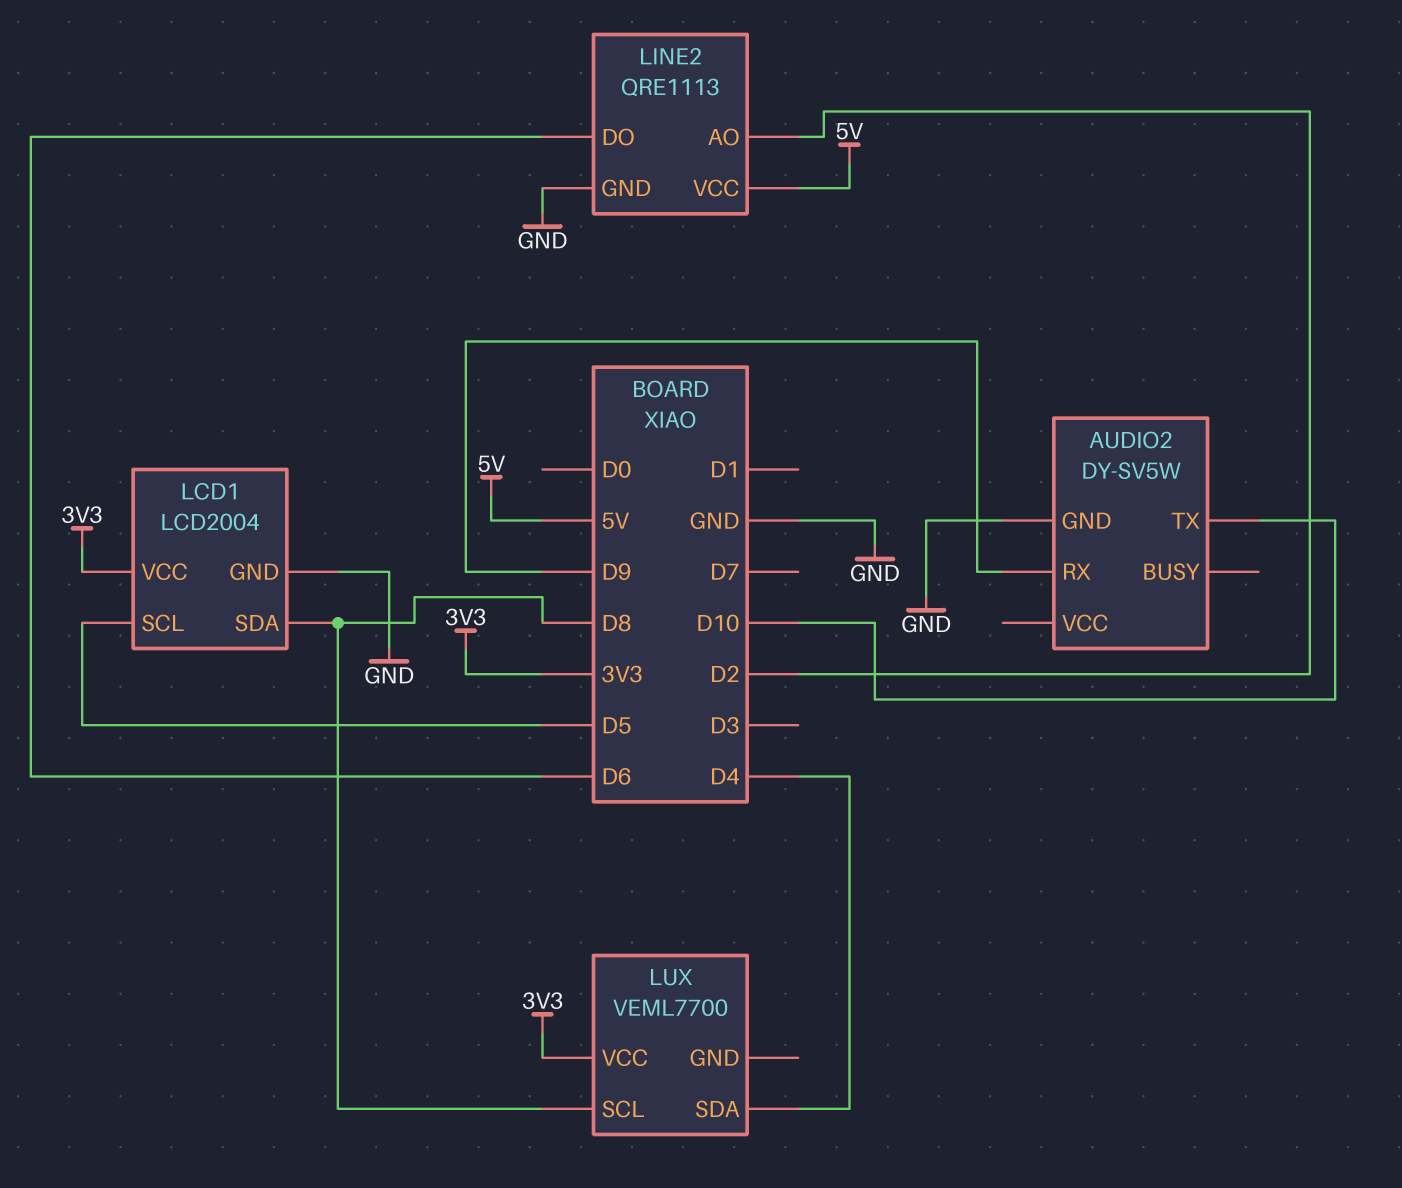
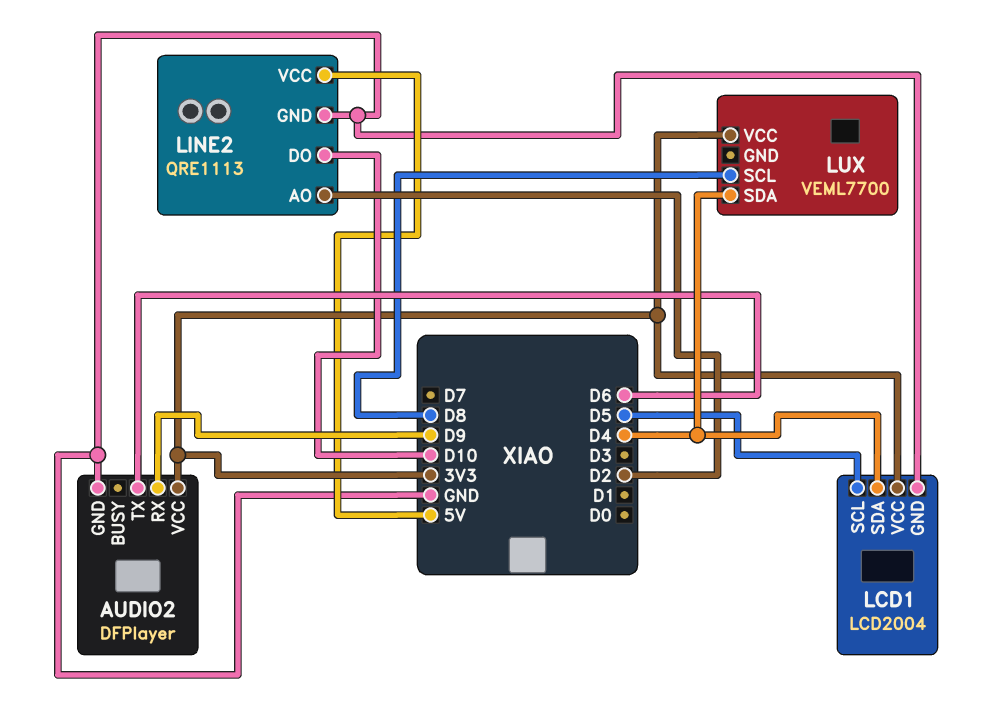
AUDIO2: DY-SV5W -> DFPlayer
AUDIO2 pin TX: D10 -> D6
AUDIO2 pin VCC: none -> 3V3
LCD1 pin SDA: D8 -> D4
LINE2 pin DO: D6 -> D10

